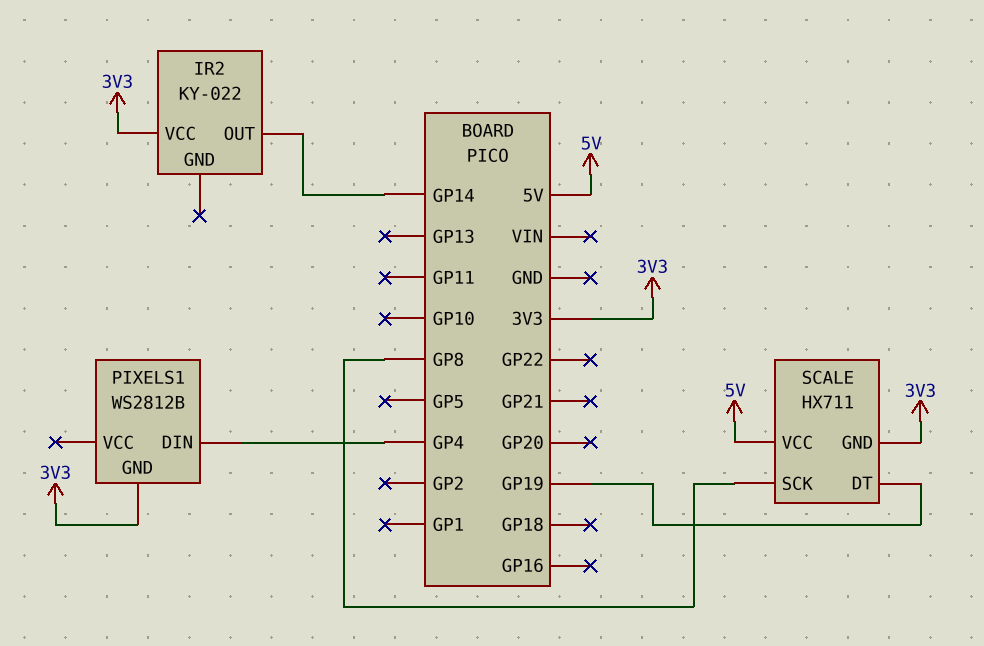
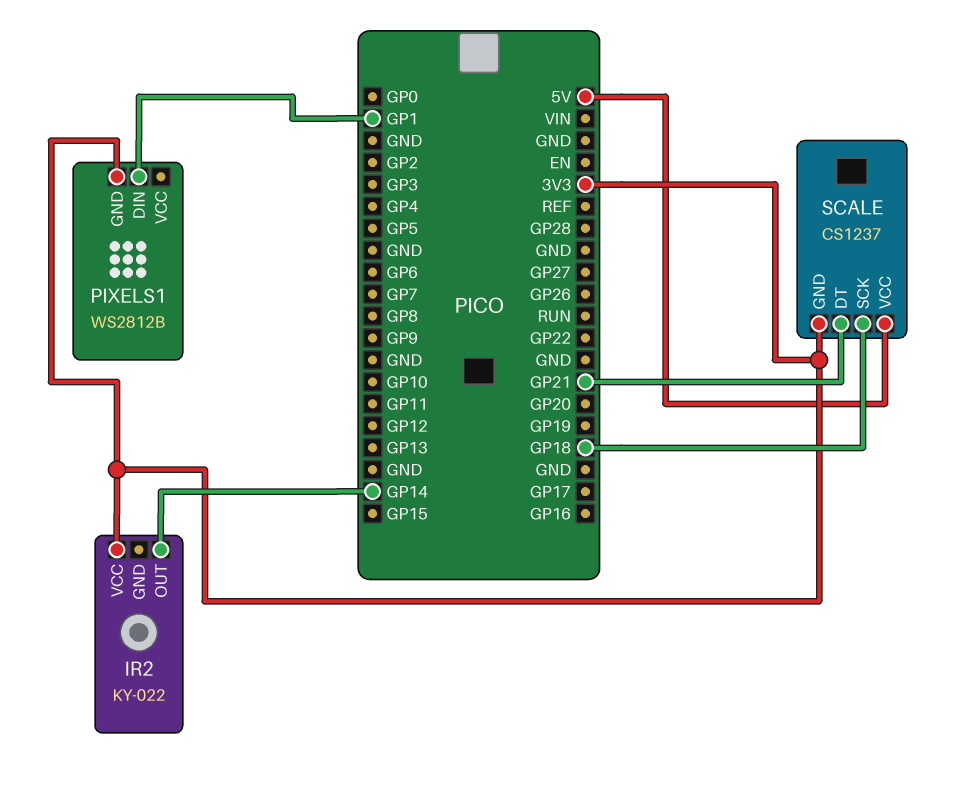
PIXELS1 pin DIN: GP4 -> GP1
SCALE: HX711 -> CS1237
SCALE pin DT: GP19 -> GP21
SCALE pin SCK: GP8 -> GP18

